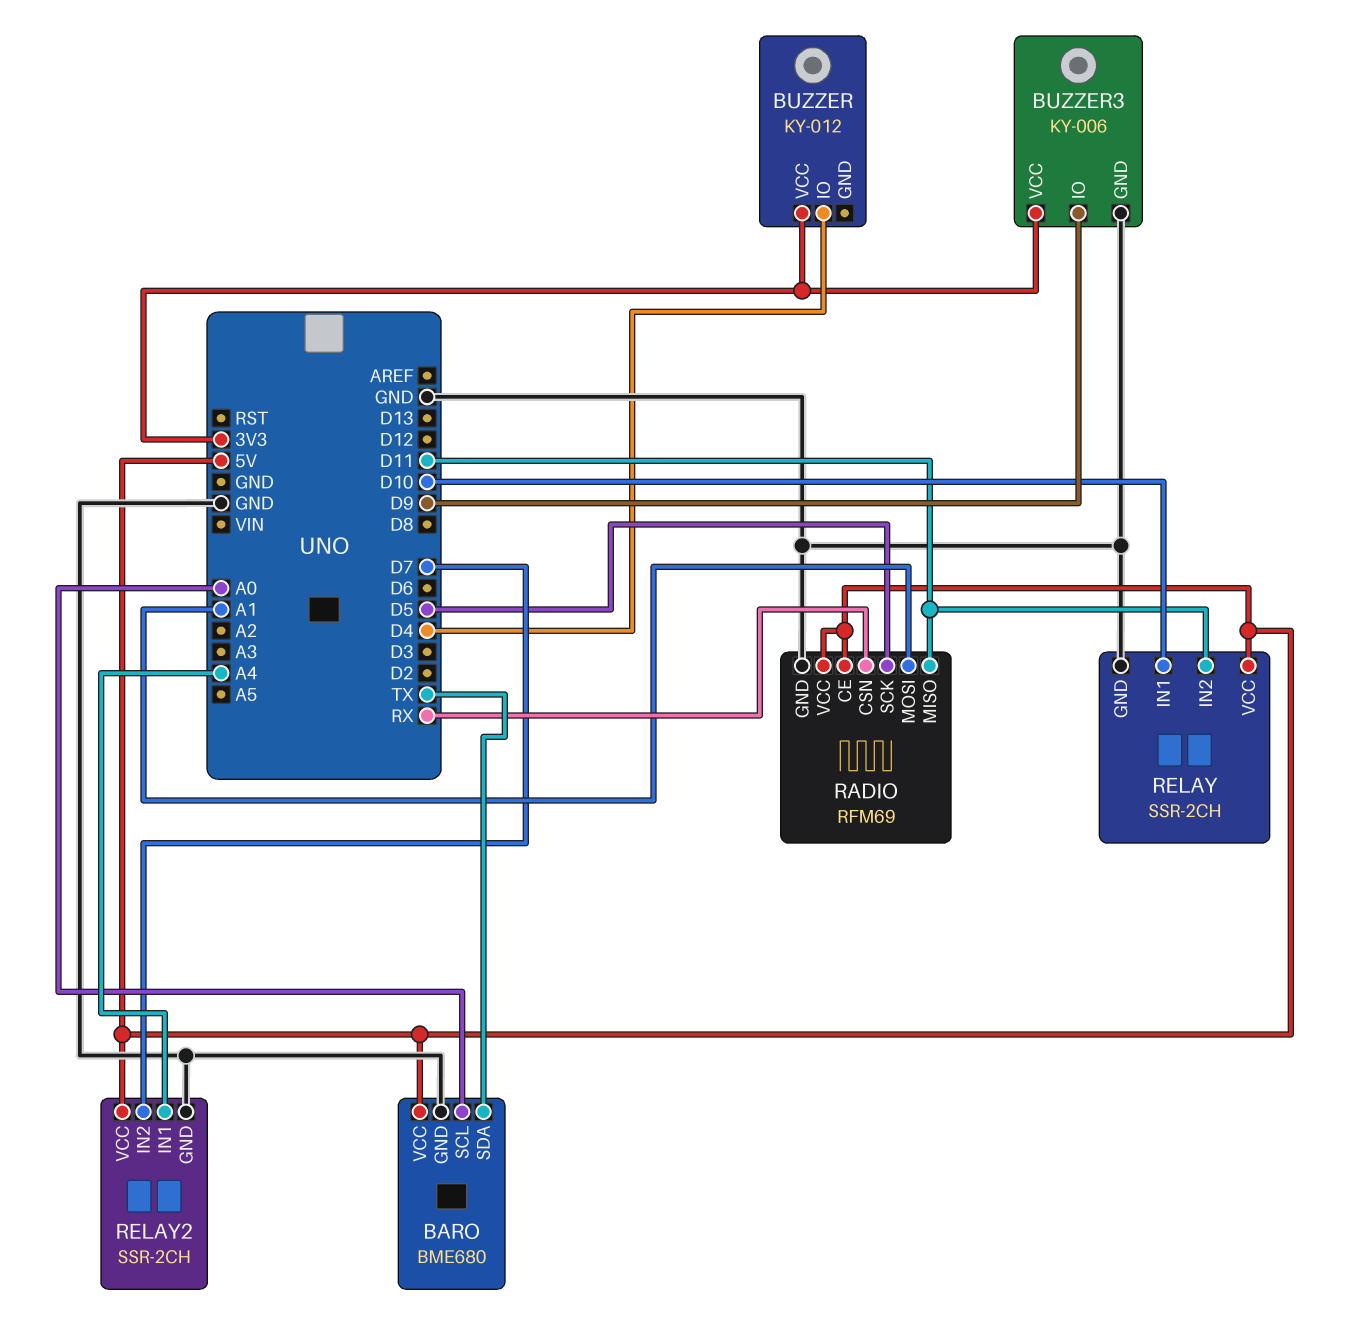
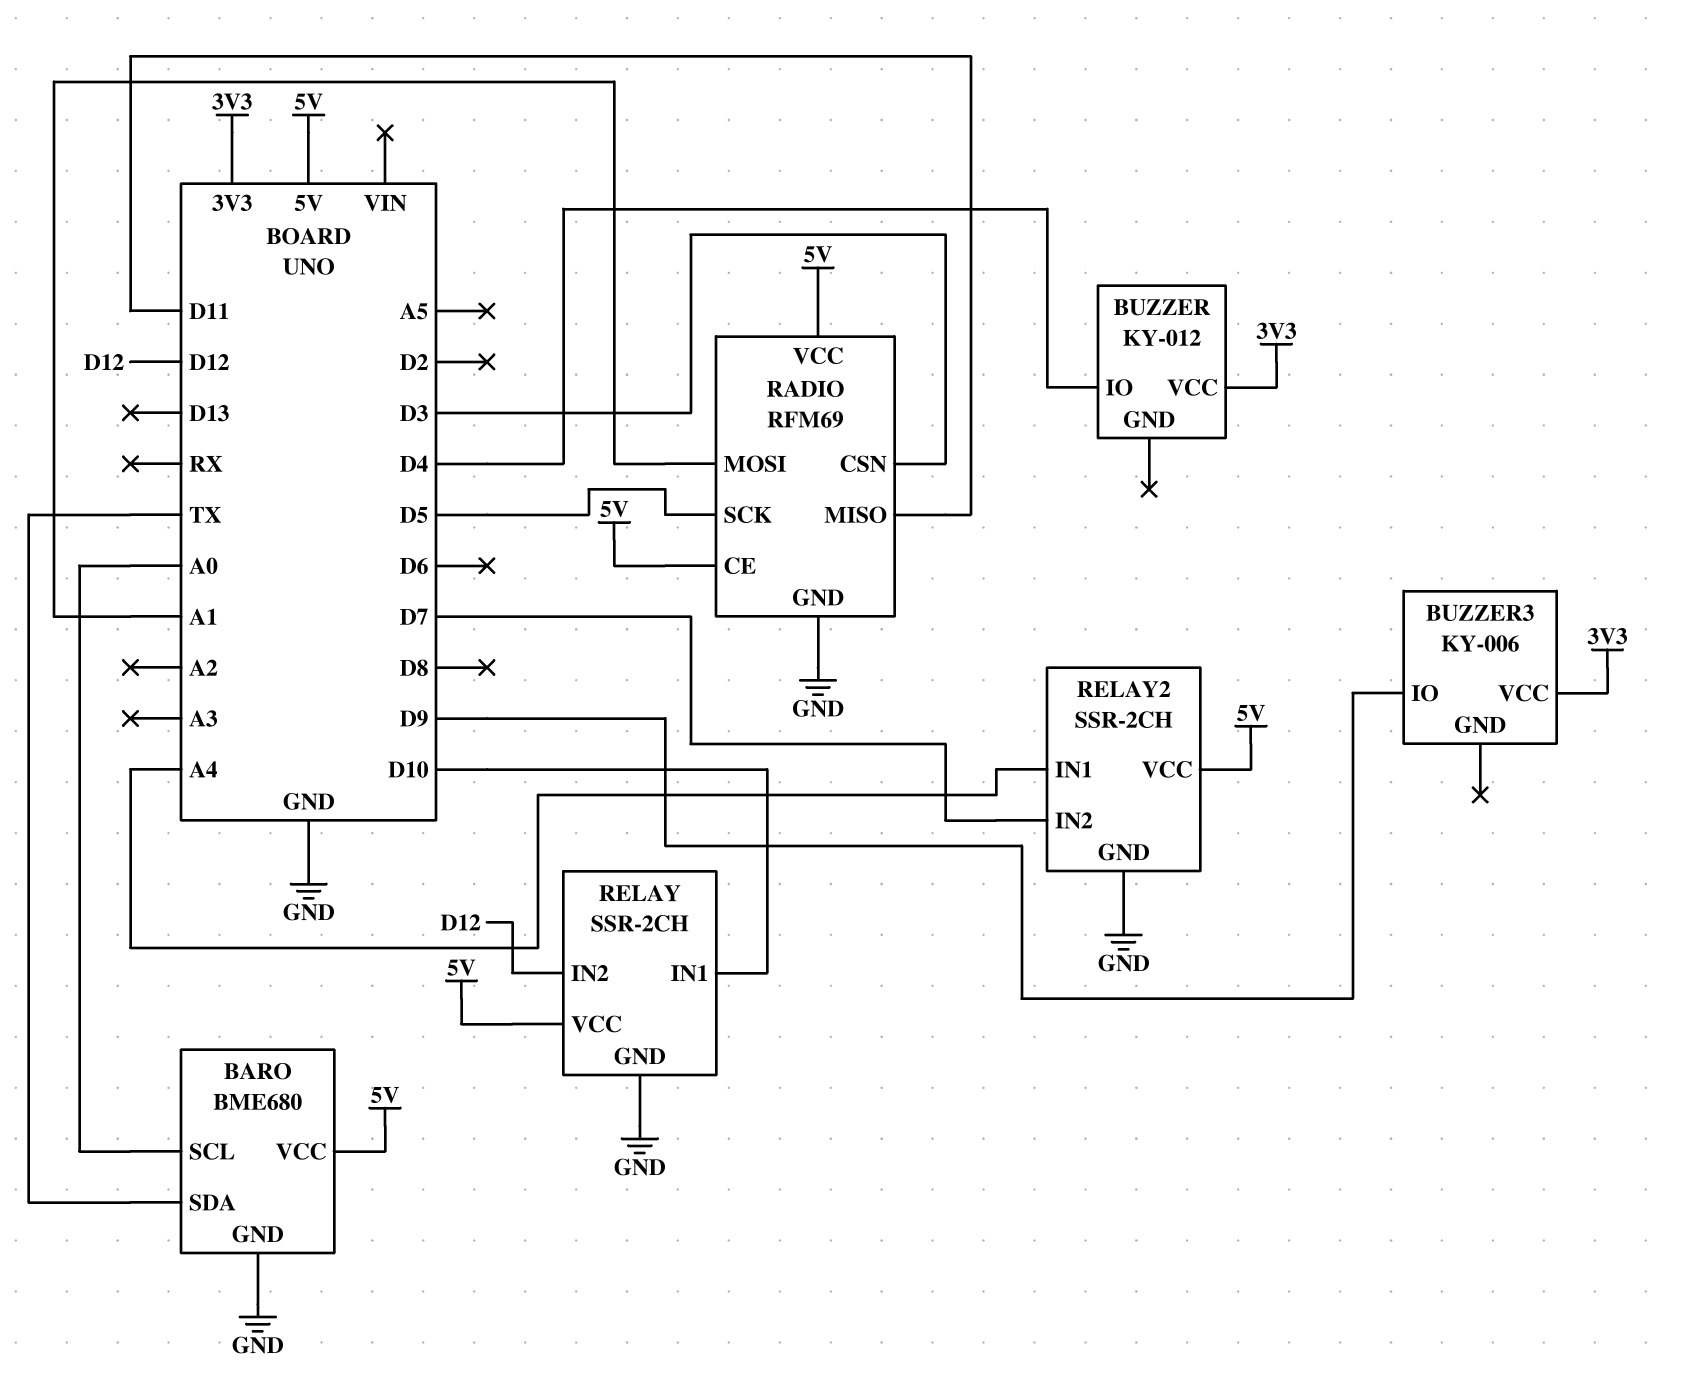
BUZZER3 pin GND: GND -> none
RADIO pin CSN: RX -> D3
RELAY pin IN2: D11 -> D12

